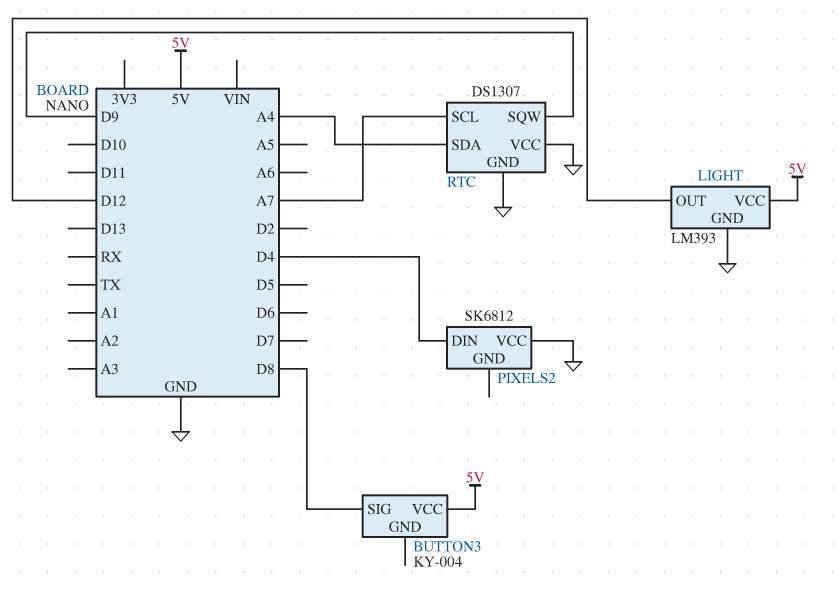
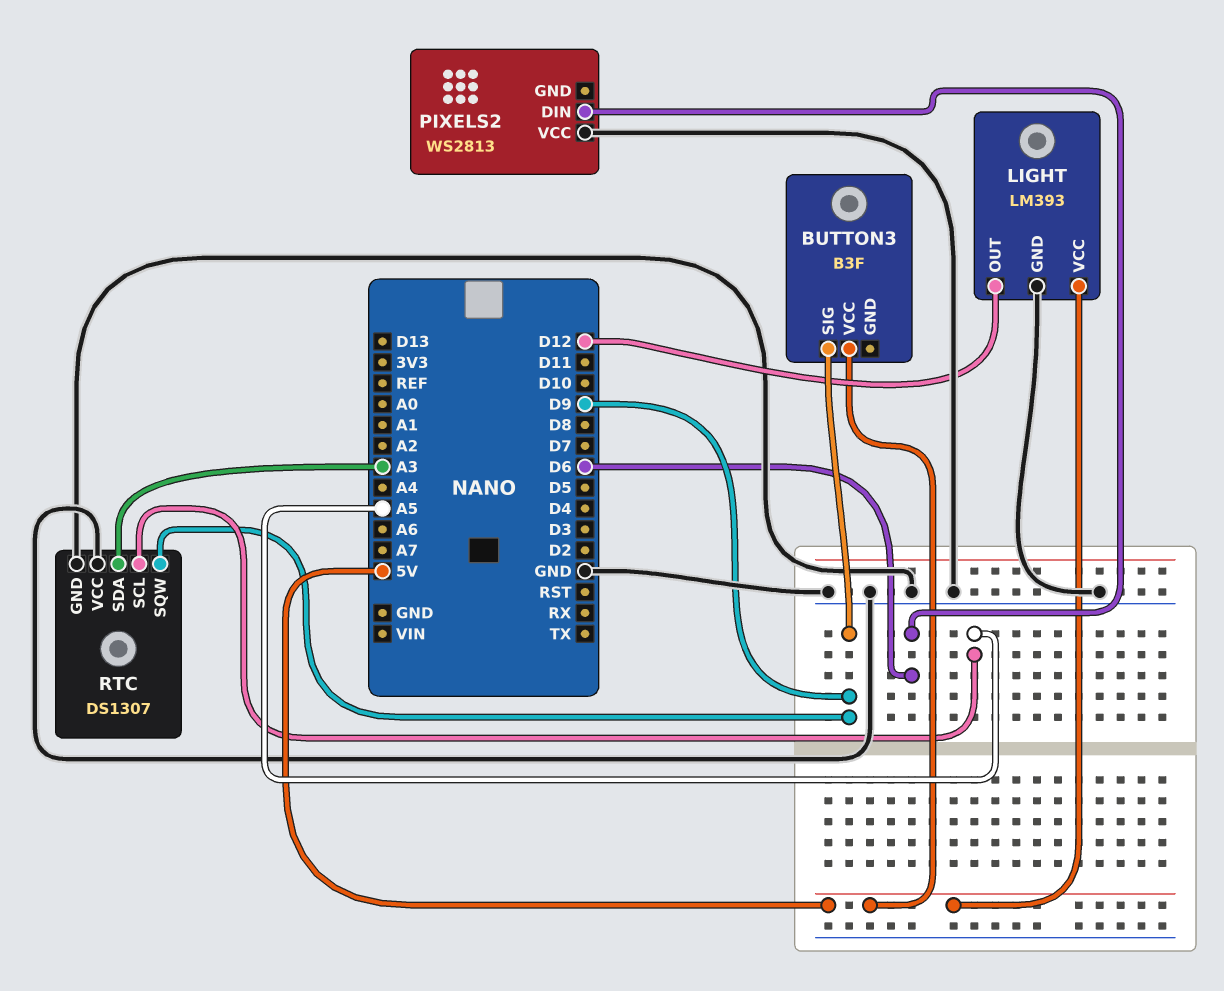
BUTTON3: KY-004 -> B3F
BUTTON3 pin SIG: D8 -> D9
PIXELS2: SK6812 -> WS2813
PIXELS2 pin DIN: D4 -> D6
RTC pin SCL: A7 -> A5
RTC pin SDA: A4 -> A3

